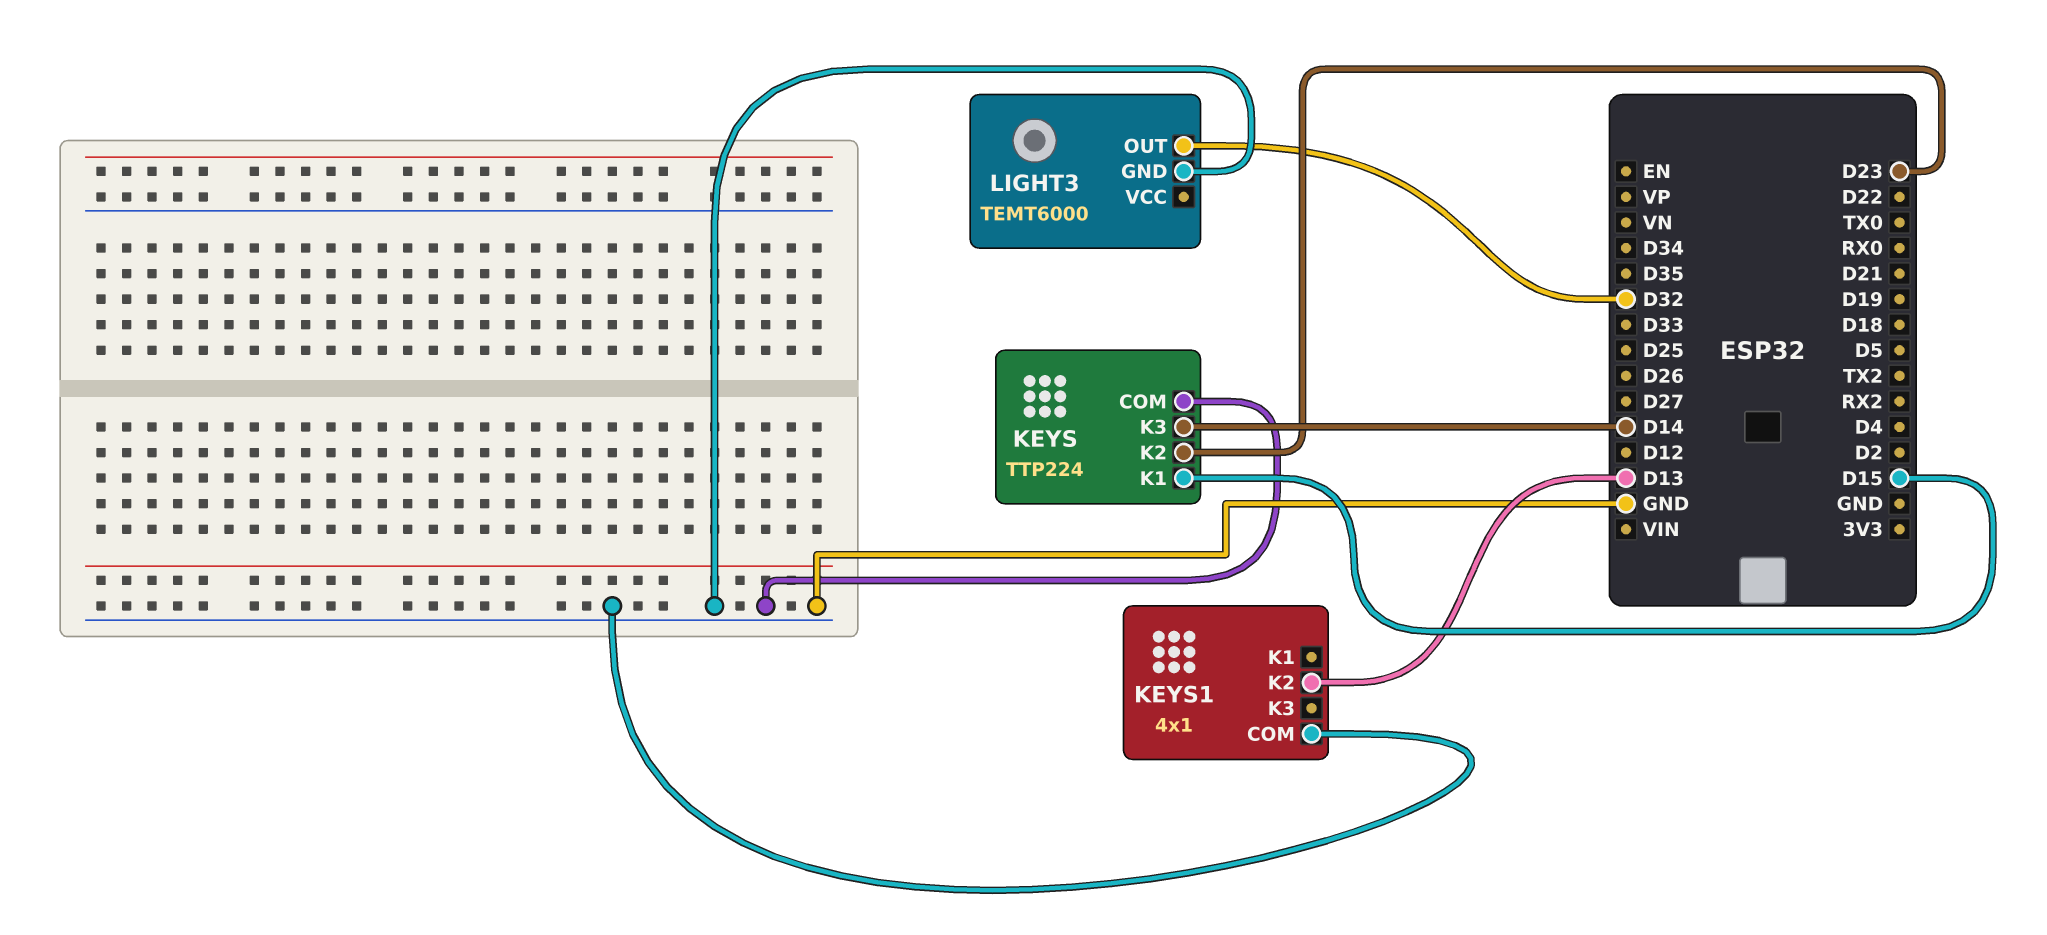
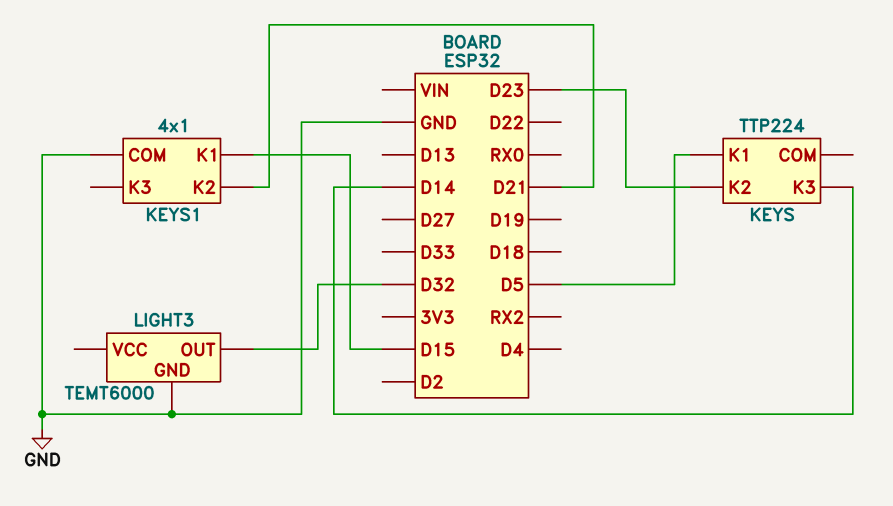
KEYS pin COM: GND -> none
KEYS pin K1: D15 -> D5
KEYS1 pin K1: none -> D15
KEYS1 pin K2: D13 -> D21

